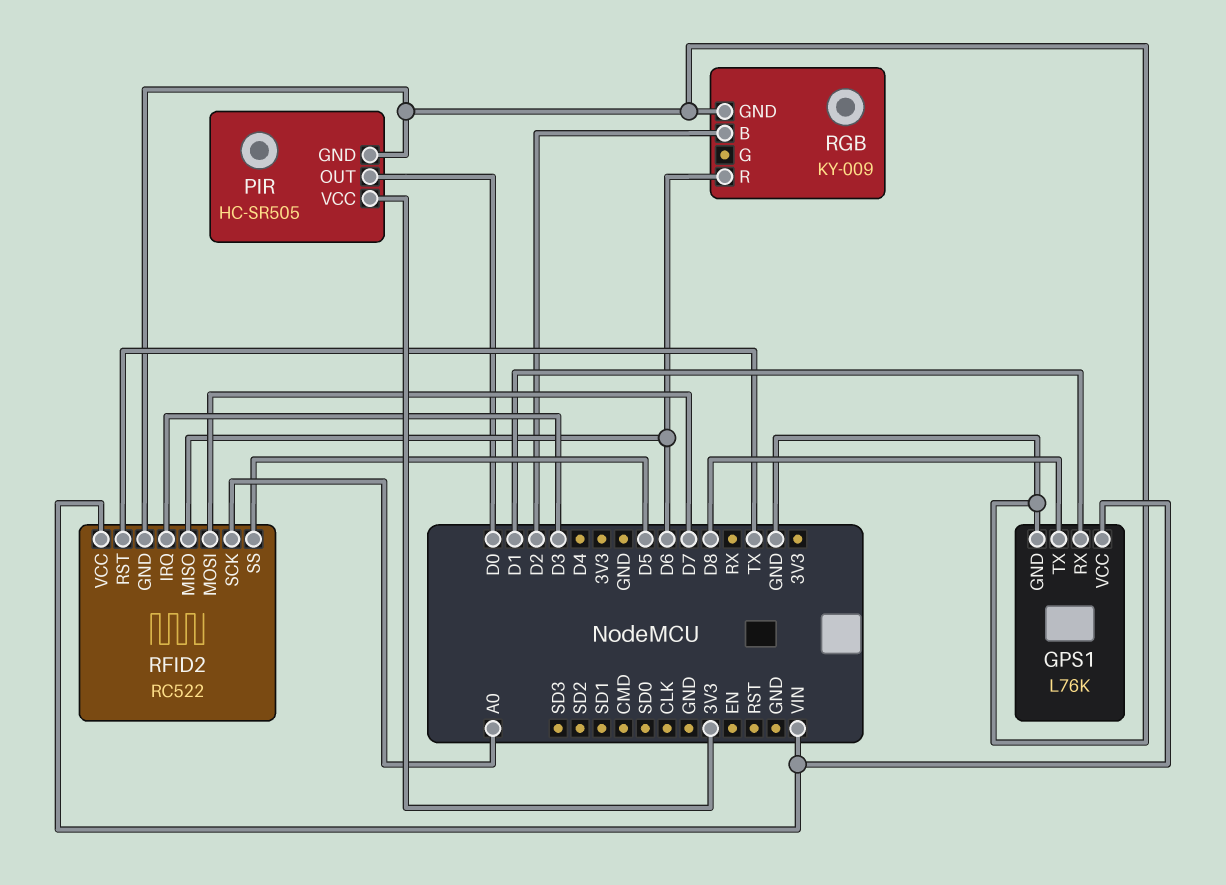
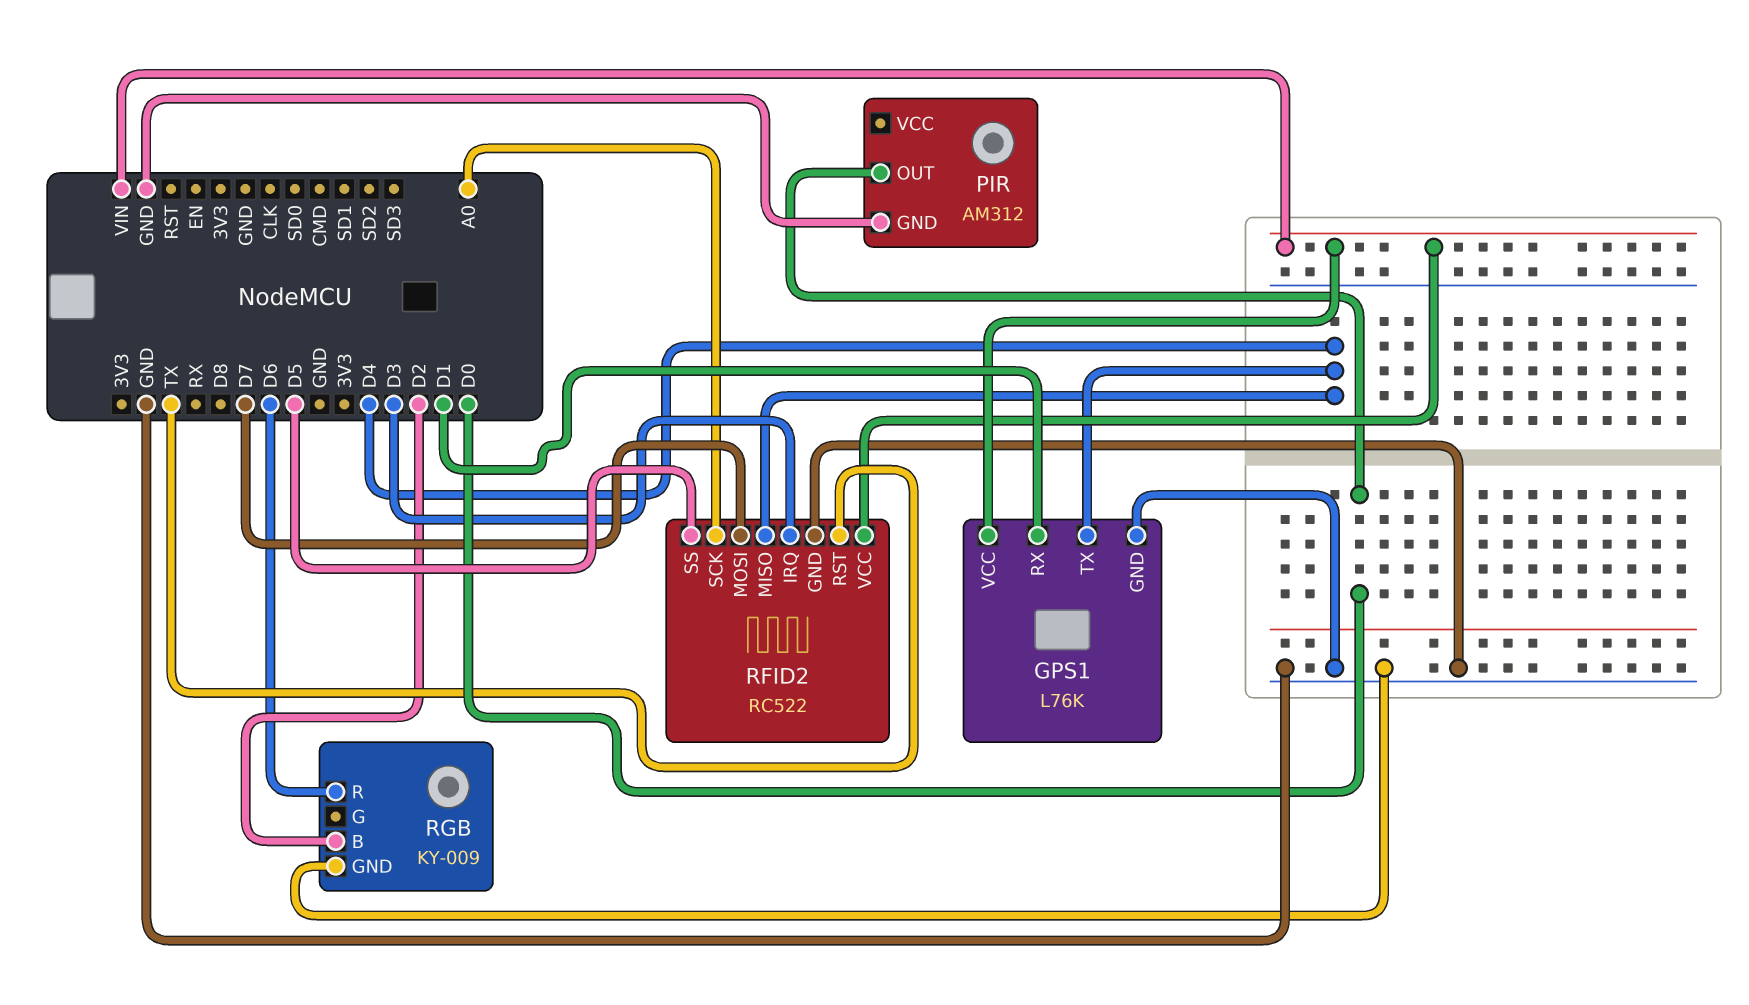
GPS1 pin TX: D8 -> D4
PIR: HC-SR505 -> AM312
PIR pin VCC: 3V3 -> none
RFID2 pin MISO: D6 -> D4

